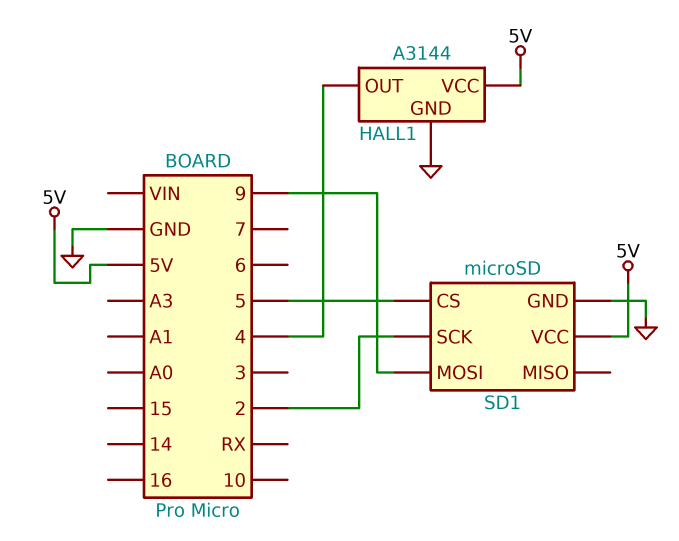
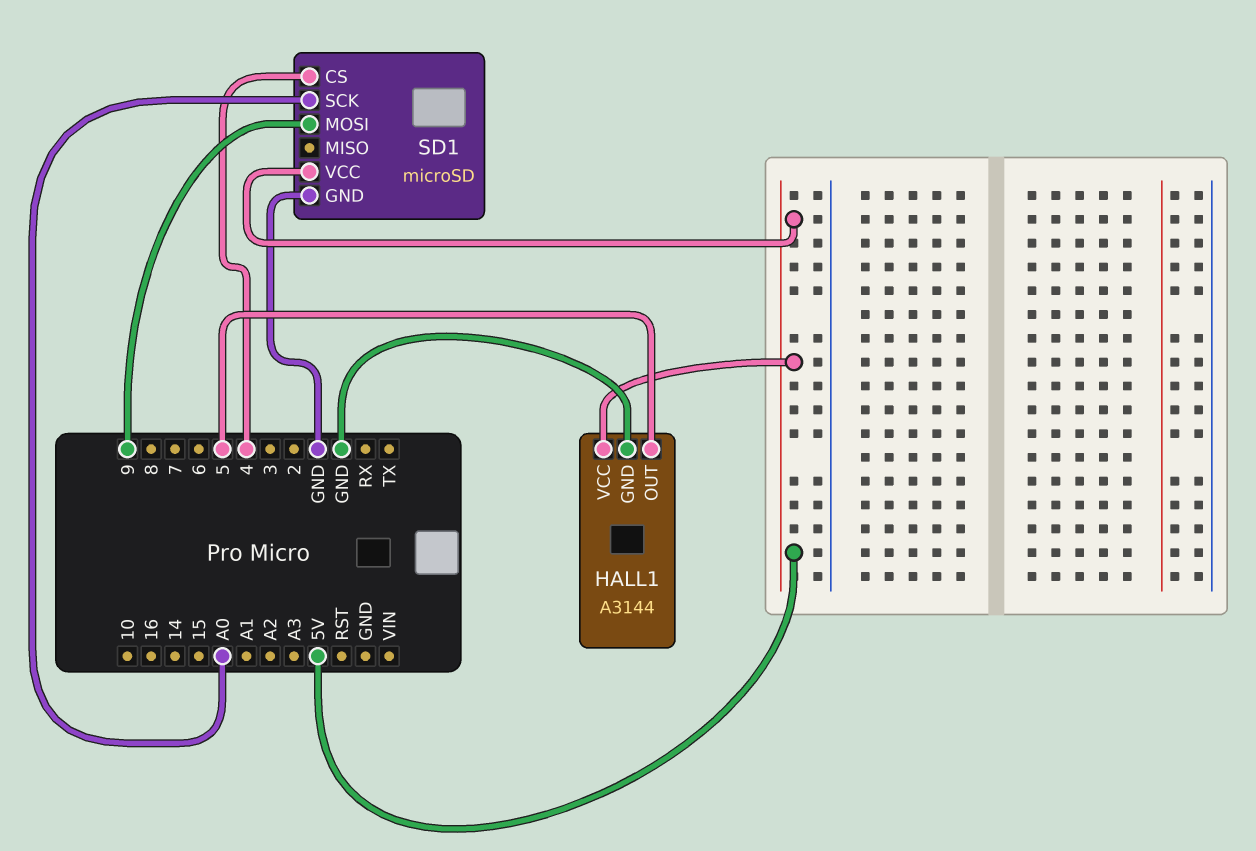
HALL1 pin OUT: 4 -> 5
SD1 pin CS: 5 -> 4
SD1 pin SCK: 2 -> A0

